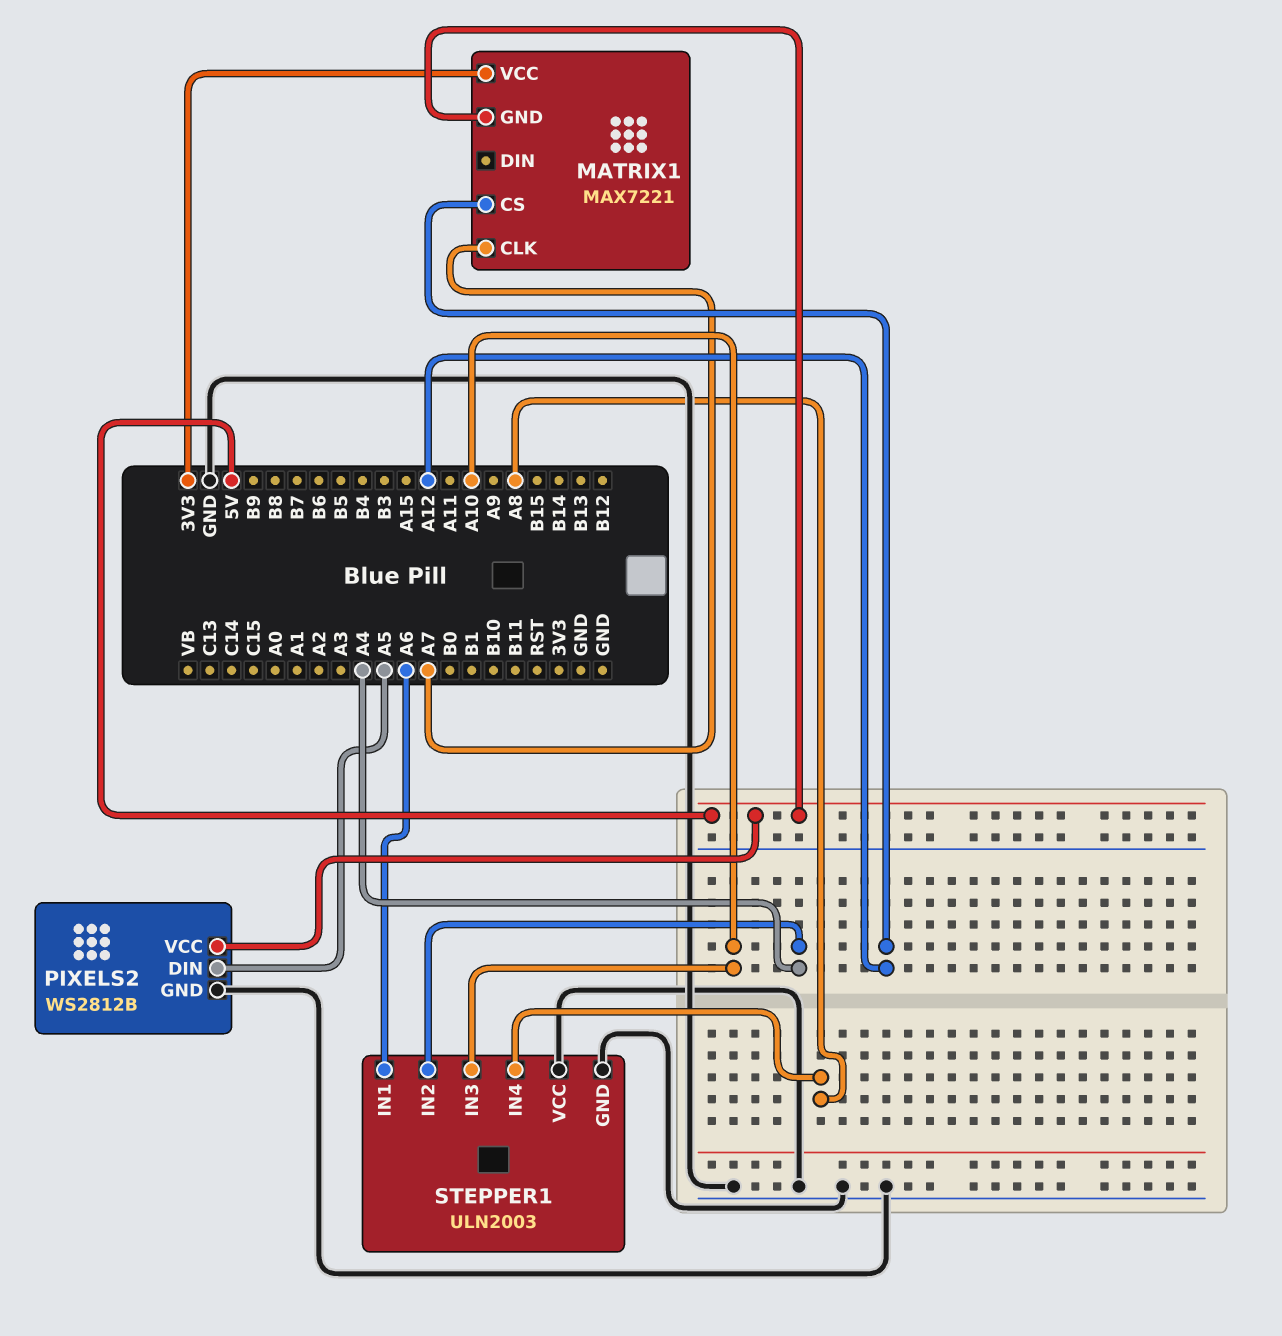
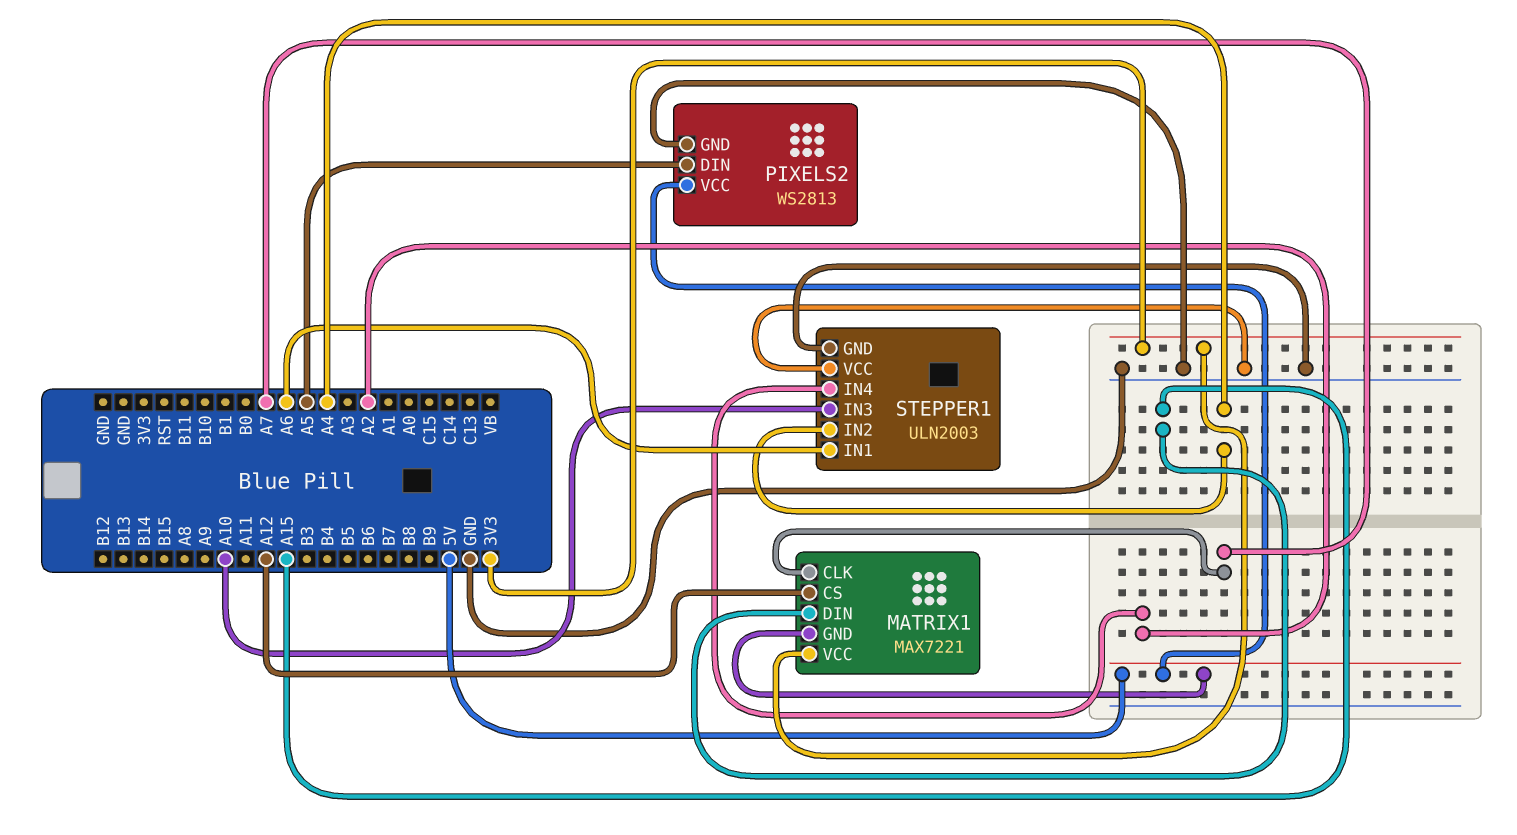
MATRIX1 pin DIN: none -> A15
PIXELS2: WS2812B -> WS2813
STEPPER1 pin IN4: A8 -> A2

